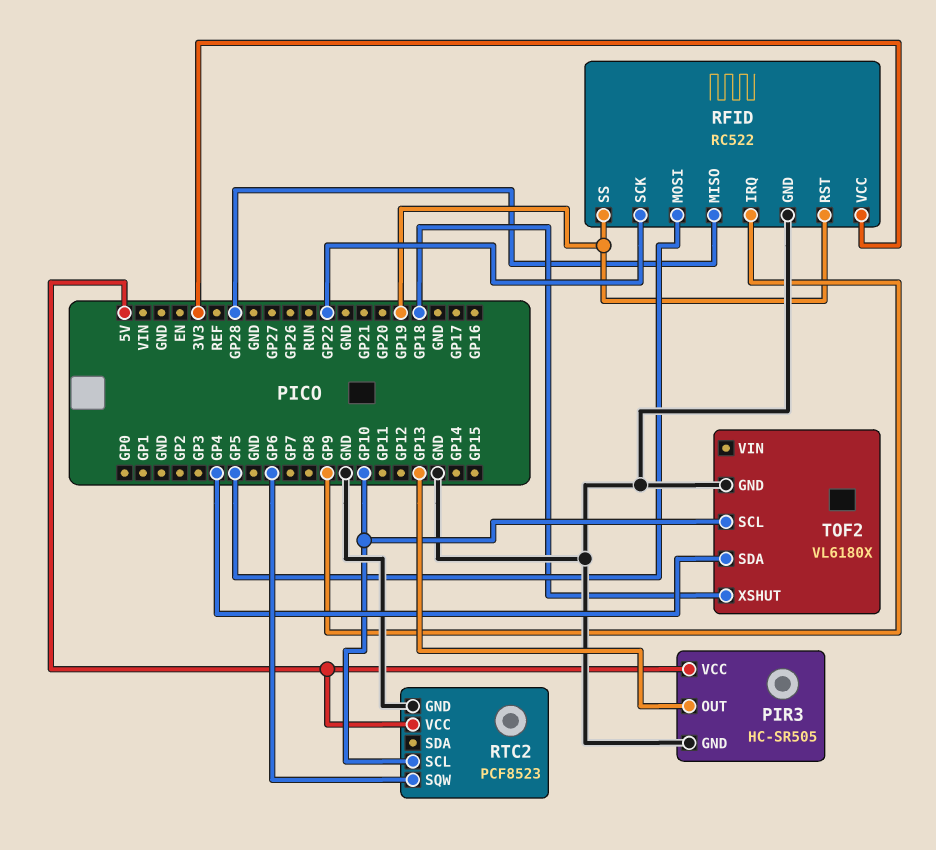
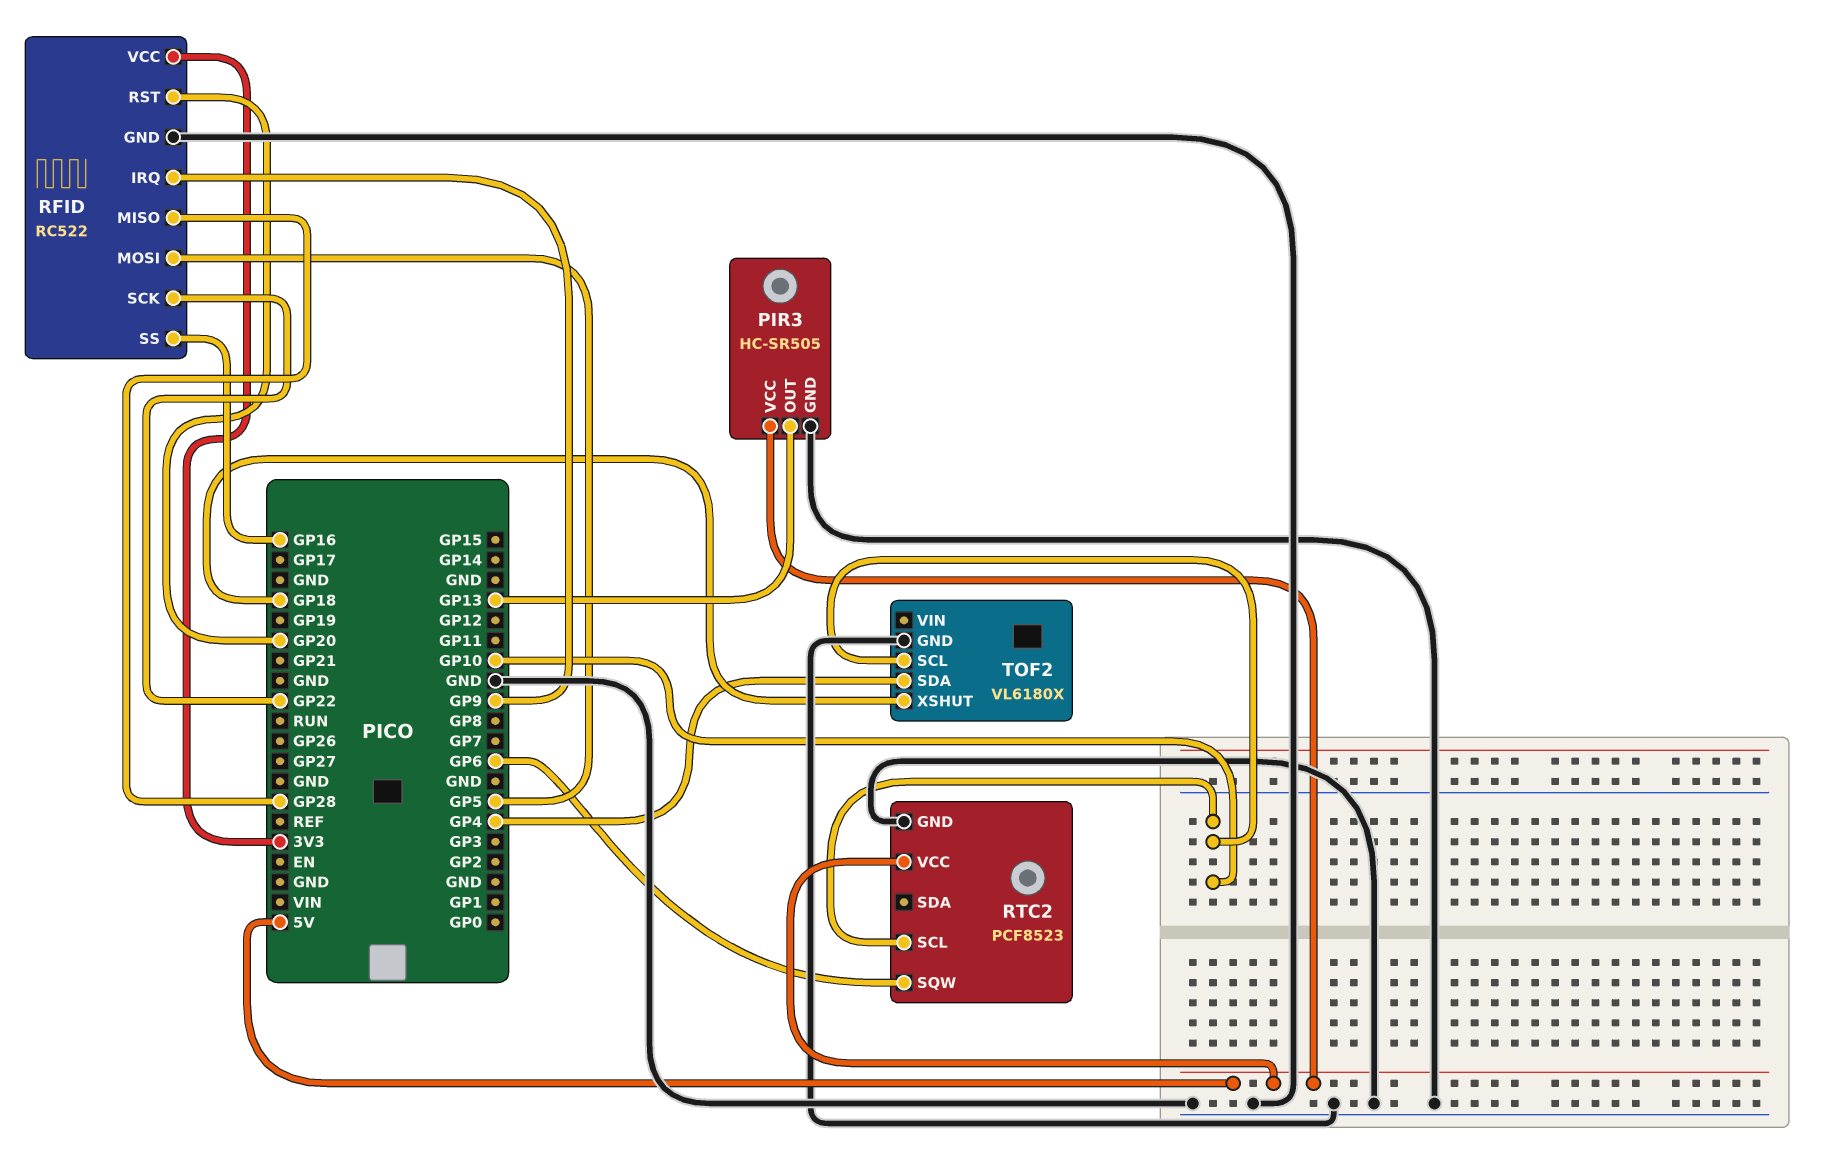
RFID pin RST: GP19 -> GP20
RFID pin SS: GP19 -> GP16

